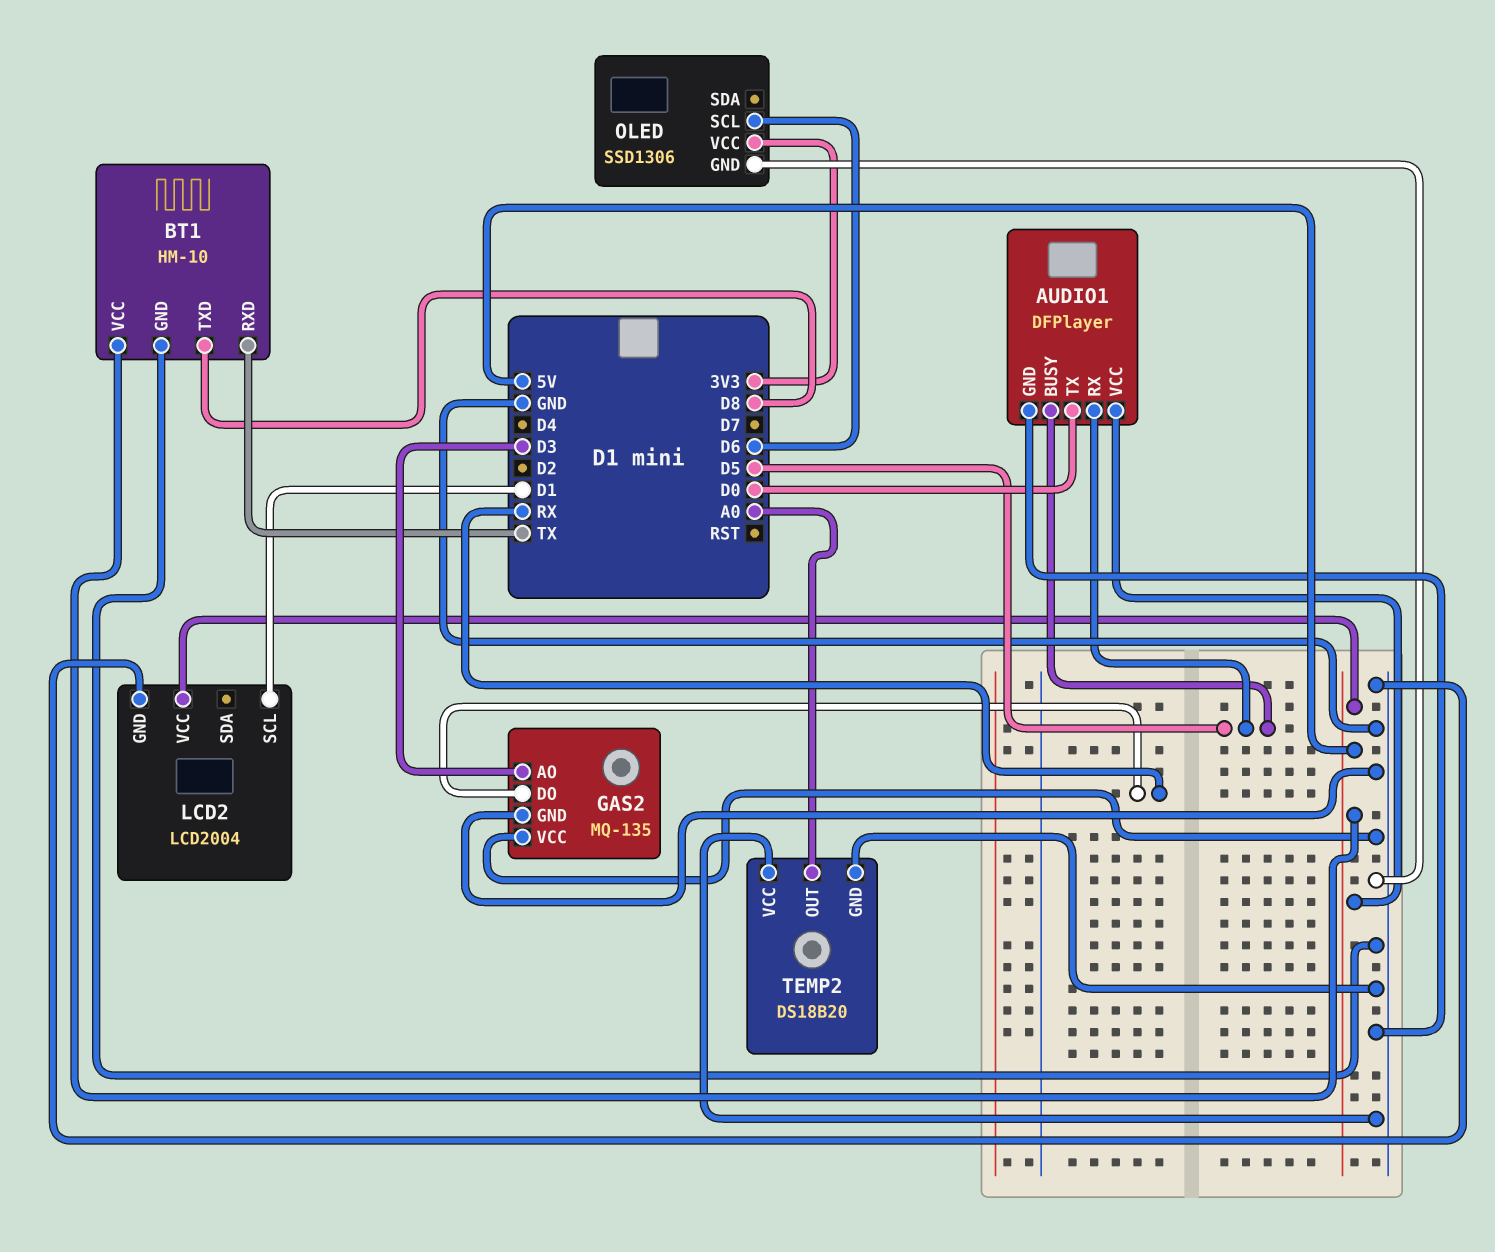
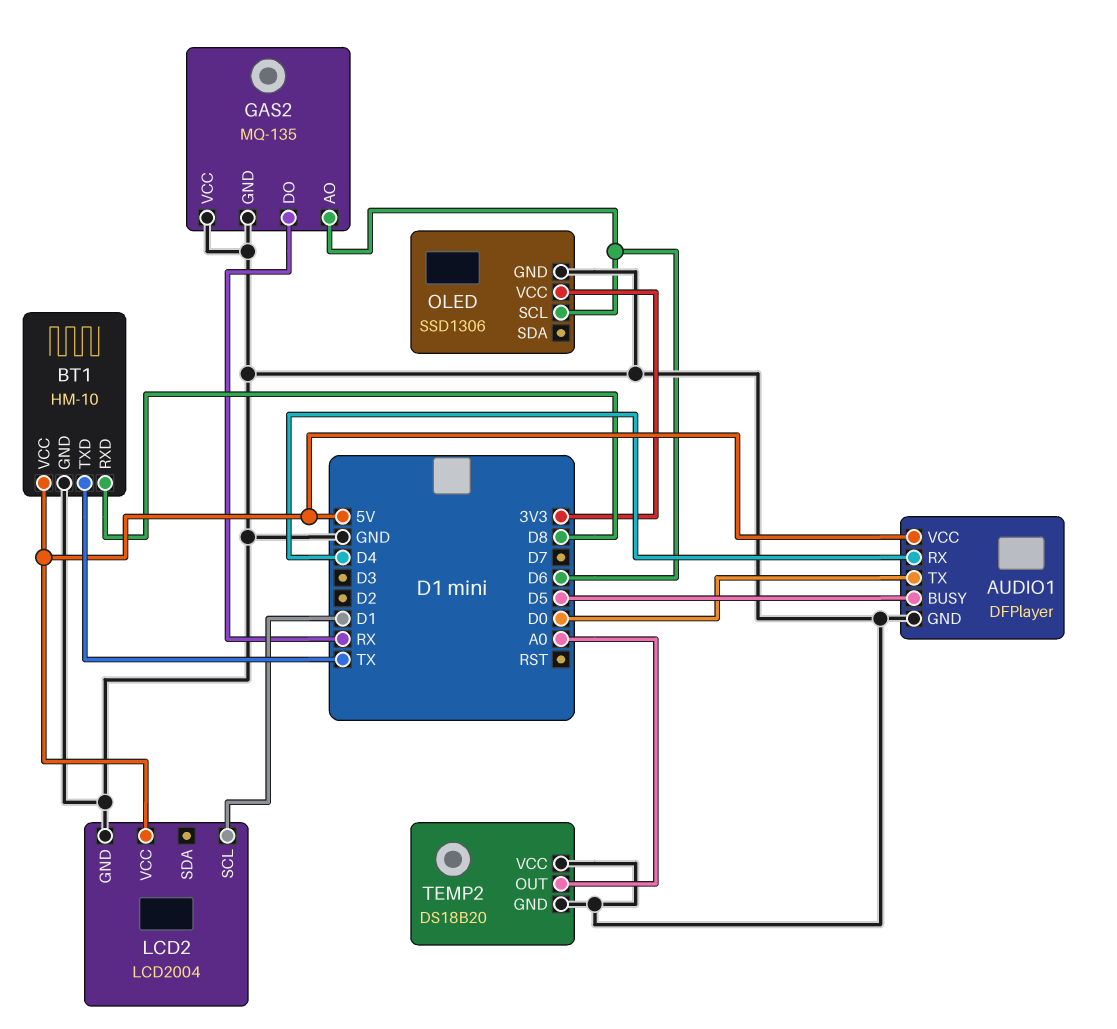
AUDIO1 pin RX: D5 -> D4
BT1 pin RXD: TX -> D8
BT1 pin TXD: D8 -> TX
GAS2 pin AO: D3 -> D6

